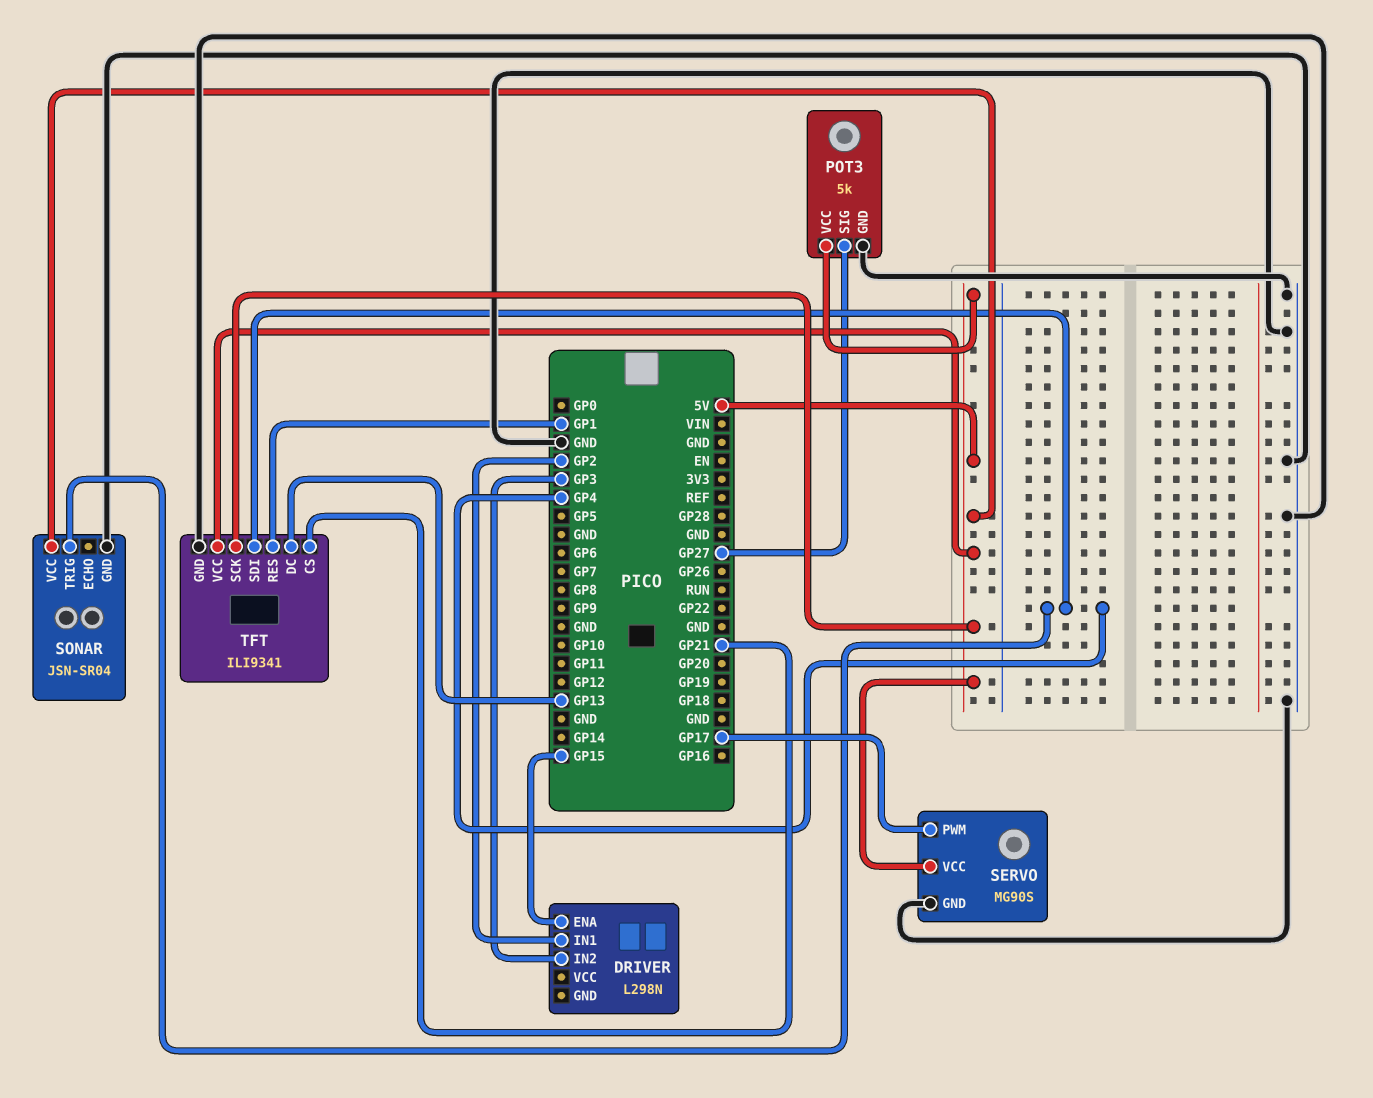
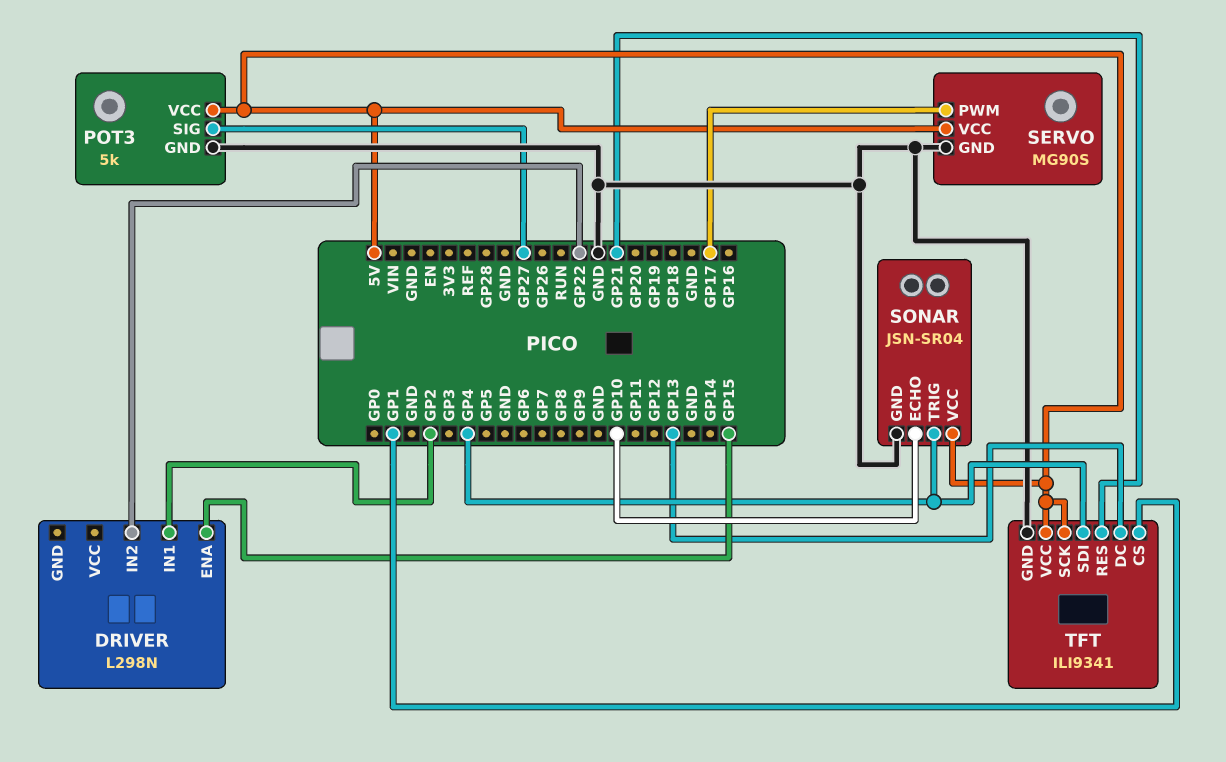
DRIVER pin IN2: GP3 -> GP22
SONAR pin ECHO: none -> GP10
TFT pin CS: GP21 -> GP1
TFT pin RES: GP1 -> GP21

